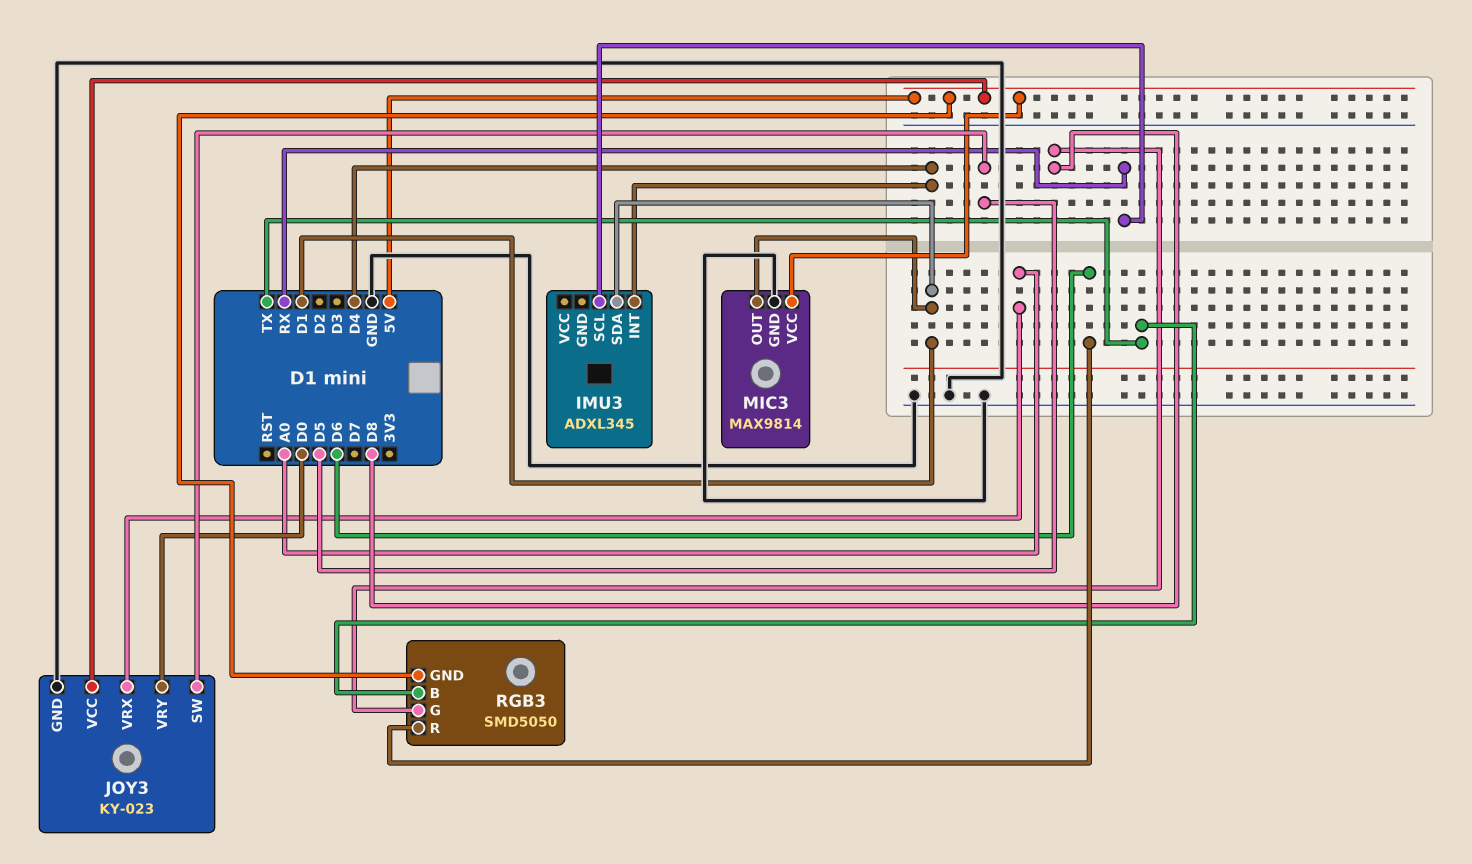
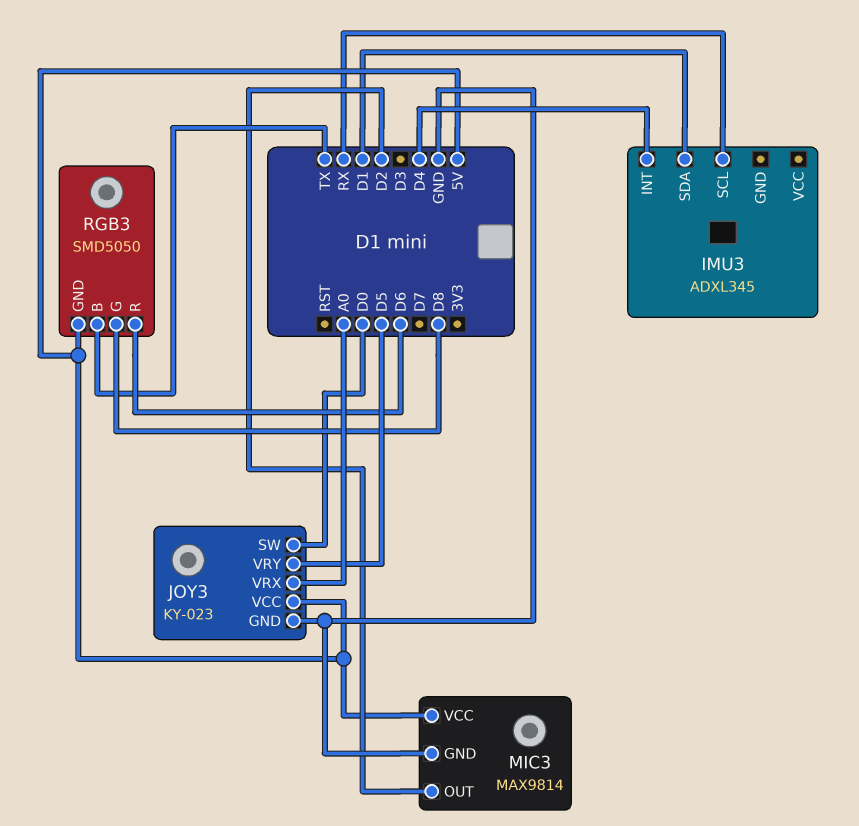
JOY3 pin SW: D5 -> D0
JOY3 pin VRY: D0 -> D5
MIC3 pin OUT: D1 -> D2

